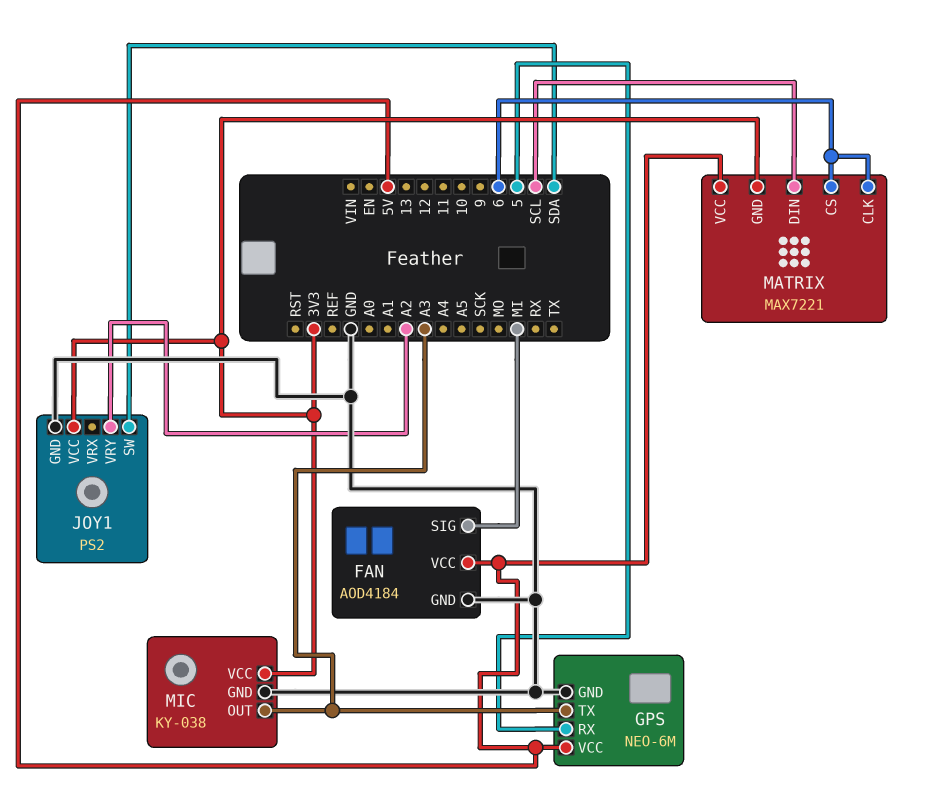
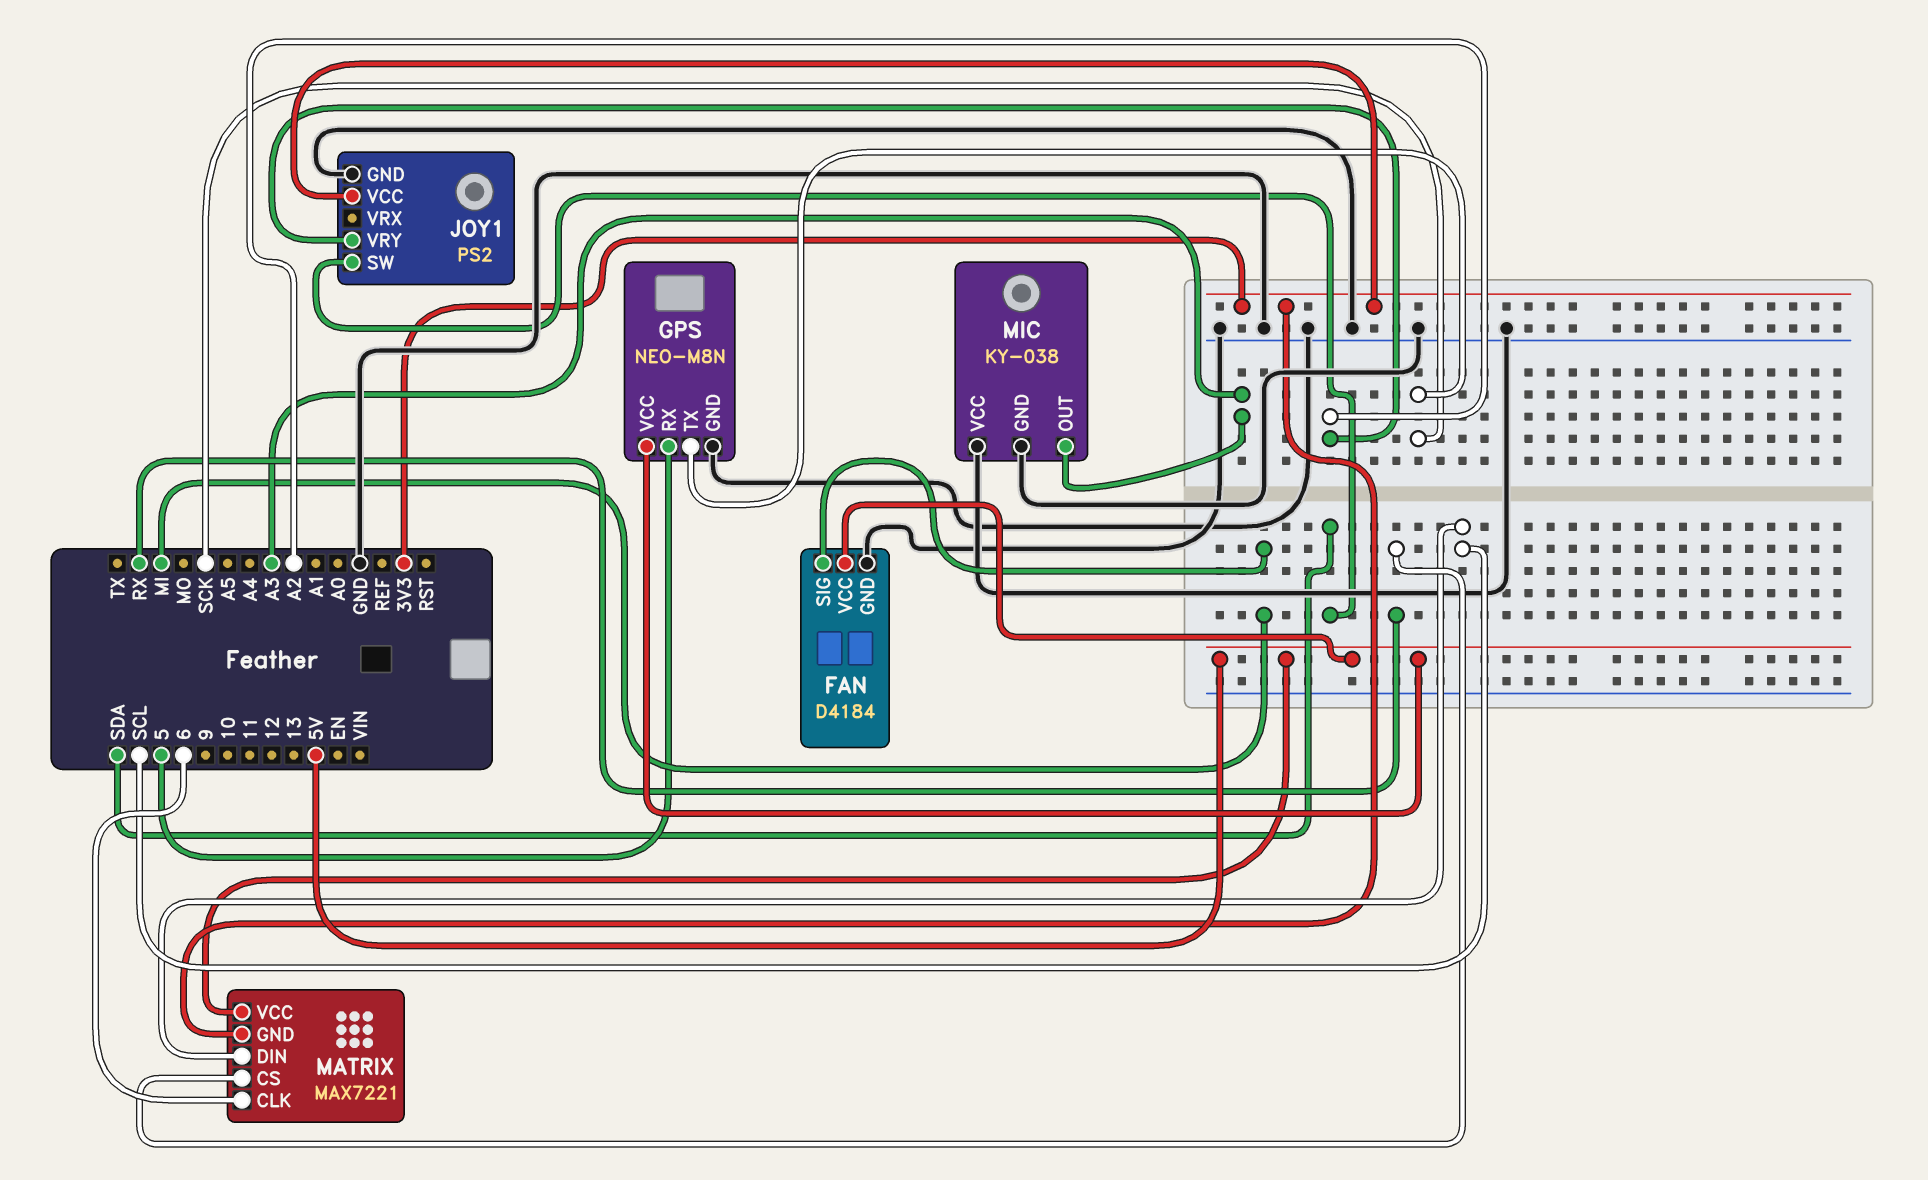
FAN: AOD4184 -> D4184
GPS: NEO-6M -> NEO-M8N
GPS pin TX: A3 -> SCK
MATRIX pin CS: 6 -> RX
MIC pin VCC: 3V3 -> GND

